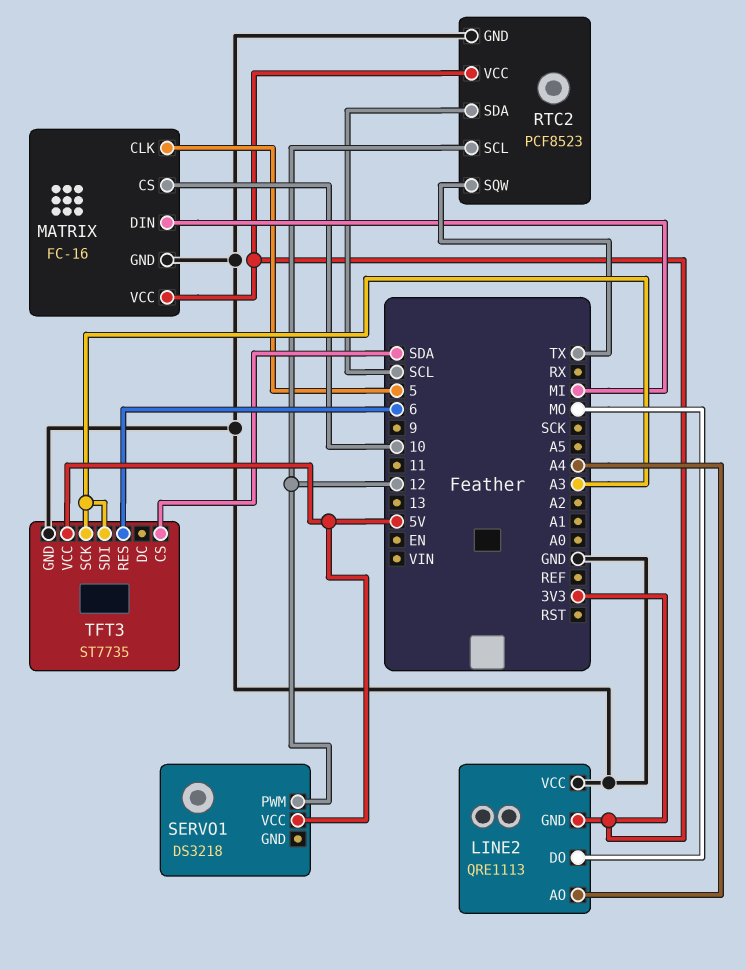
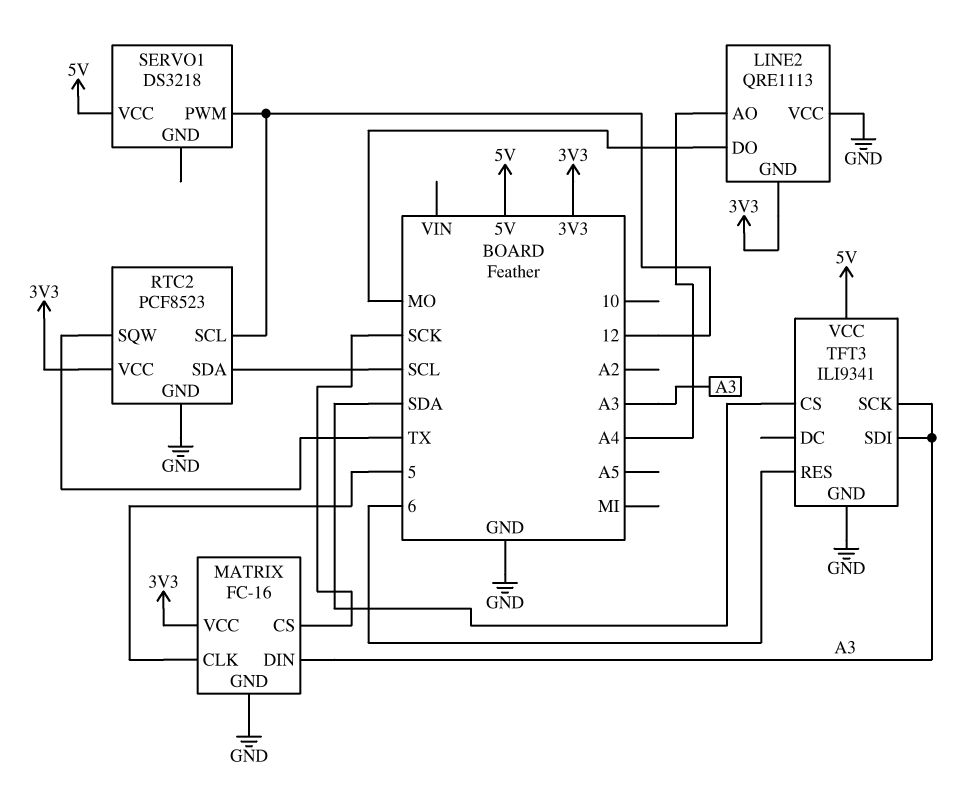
MATRIX pin CS: 10 -> SCK
MATRIX pin DIN: MI -> A3
TFT3: ST7735 -> ILI9341

